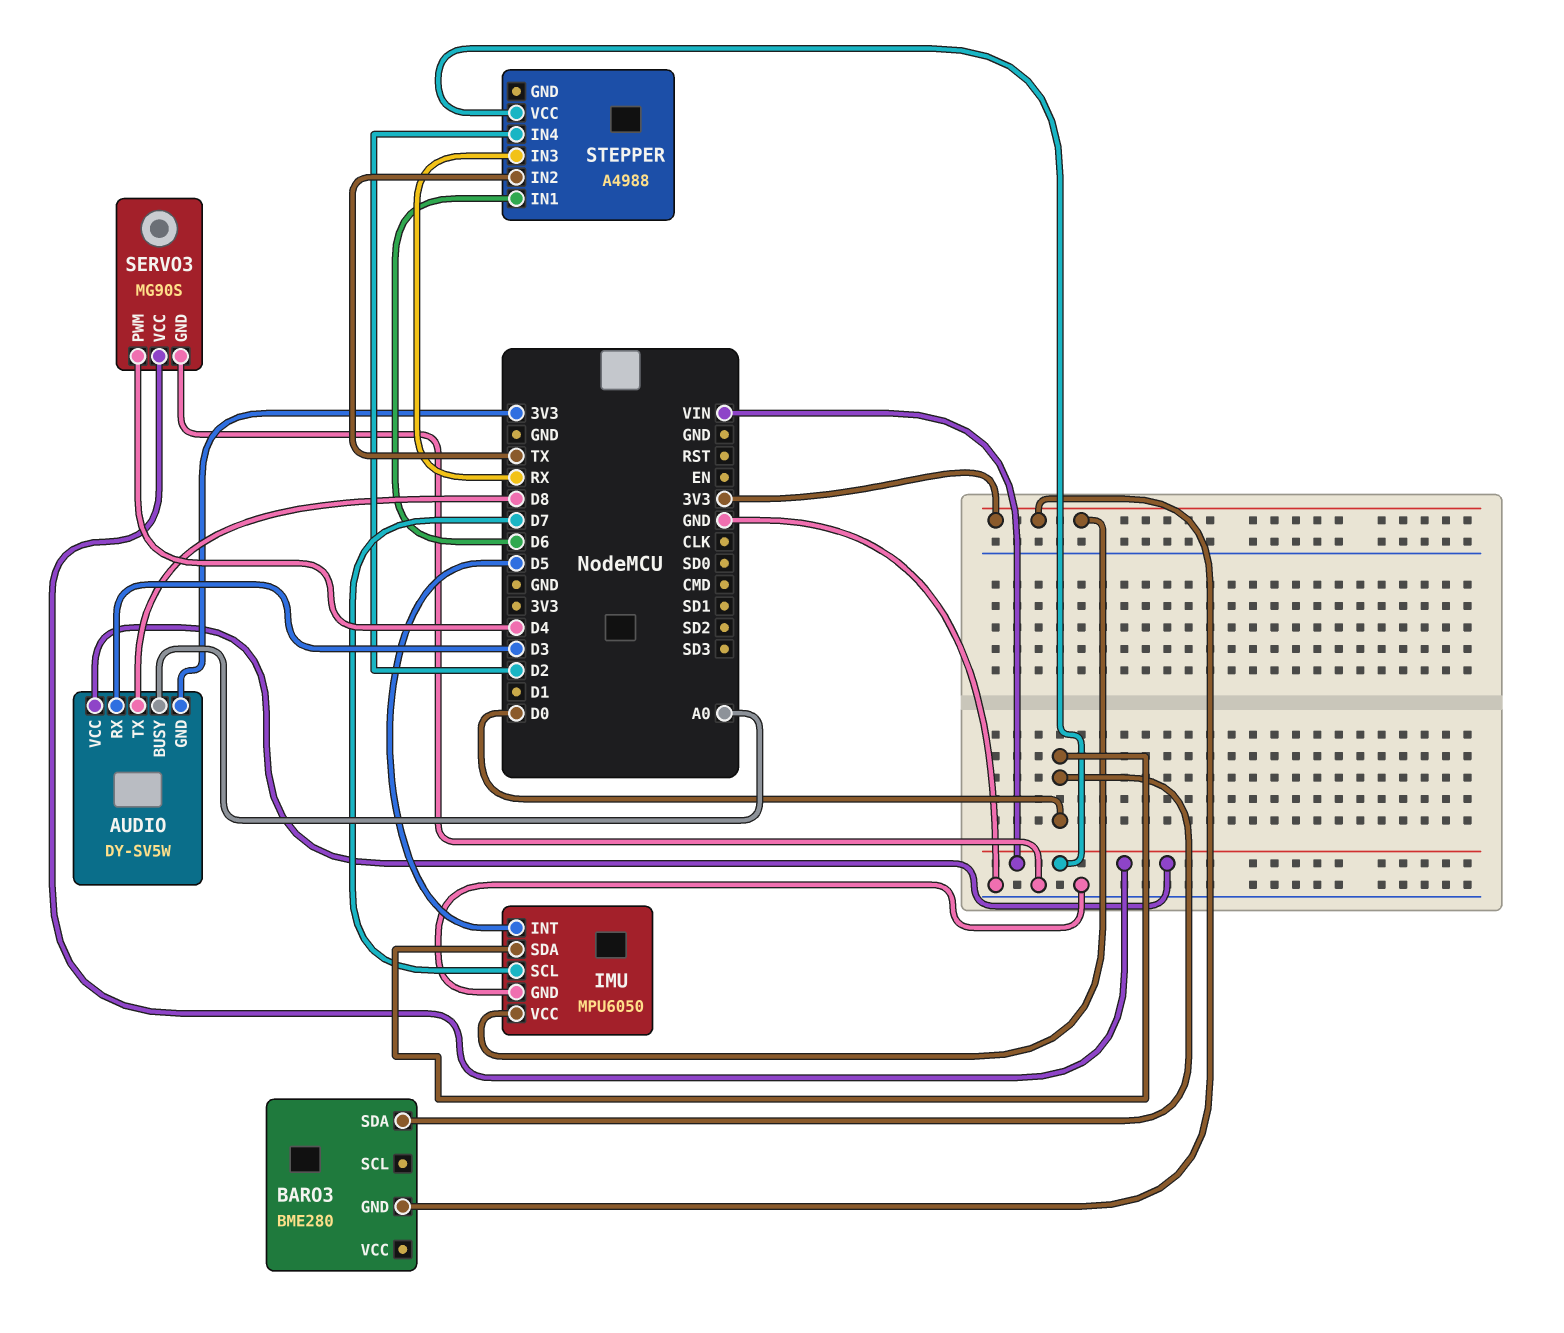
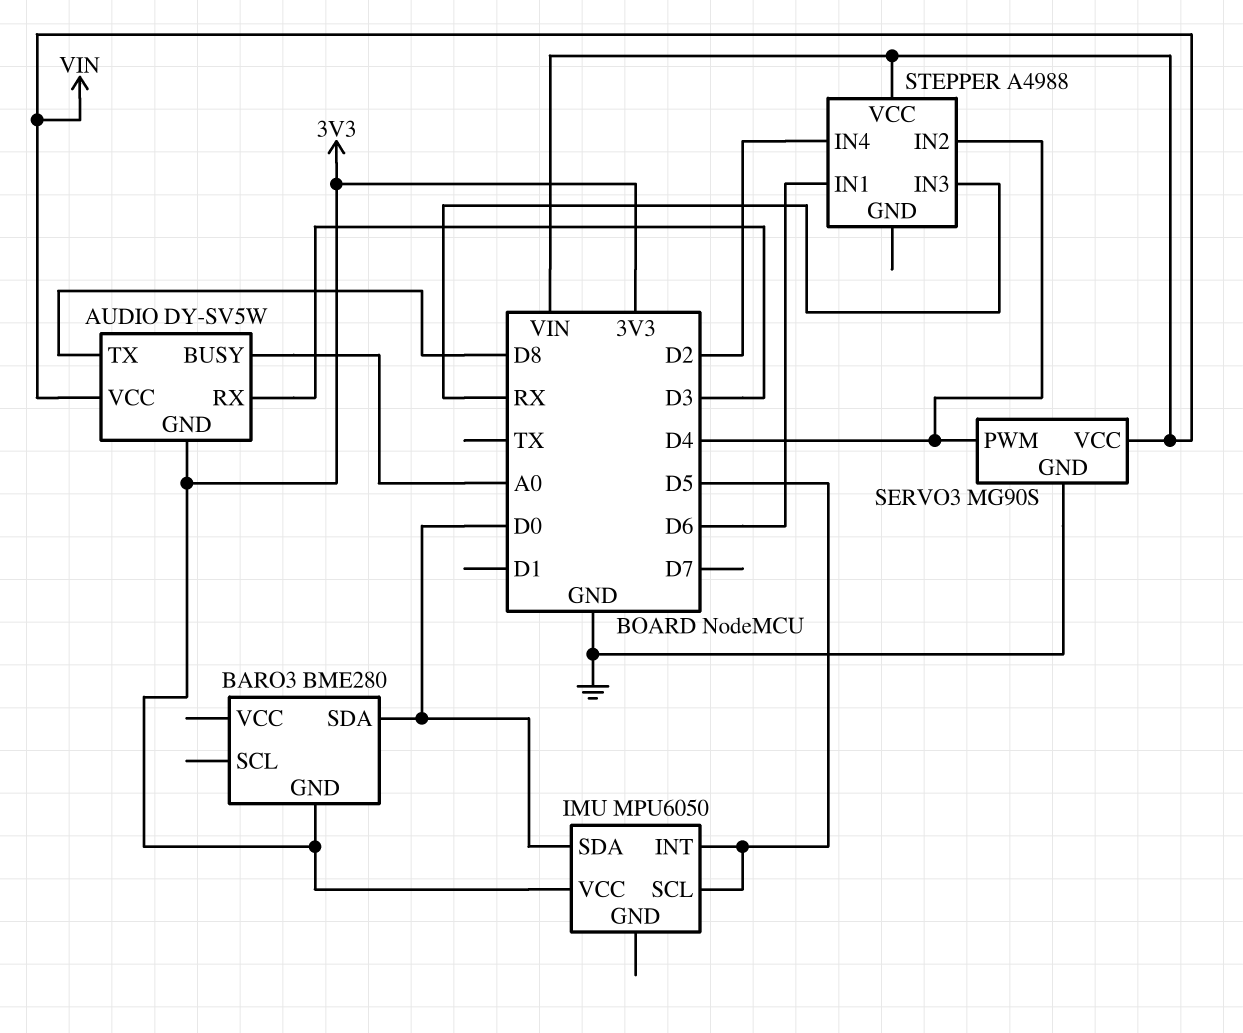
IMU pin GND: GND -> none
IMU pin SCL: D7 -> D5
STEPPER pin IN2: TX -> D4

